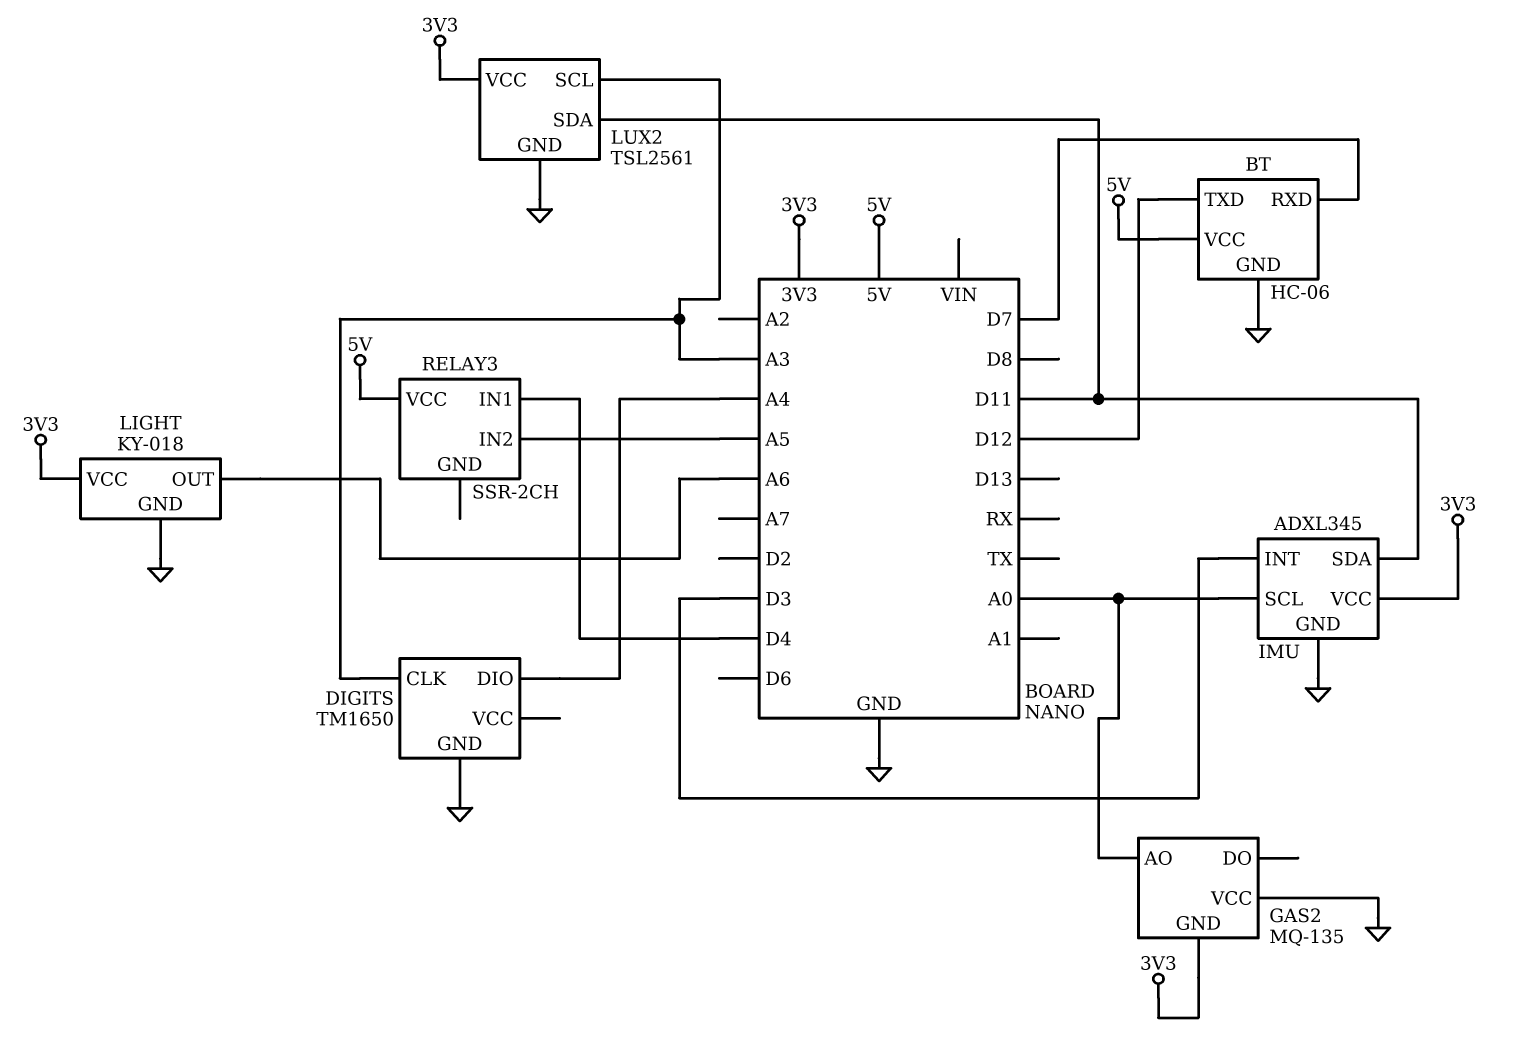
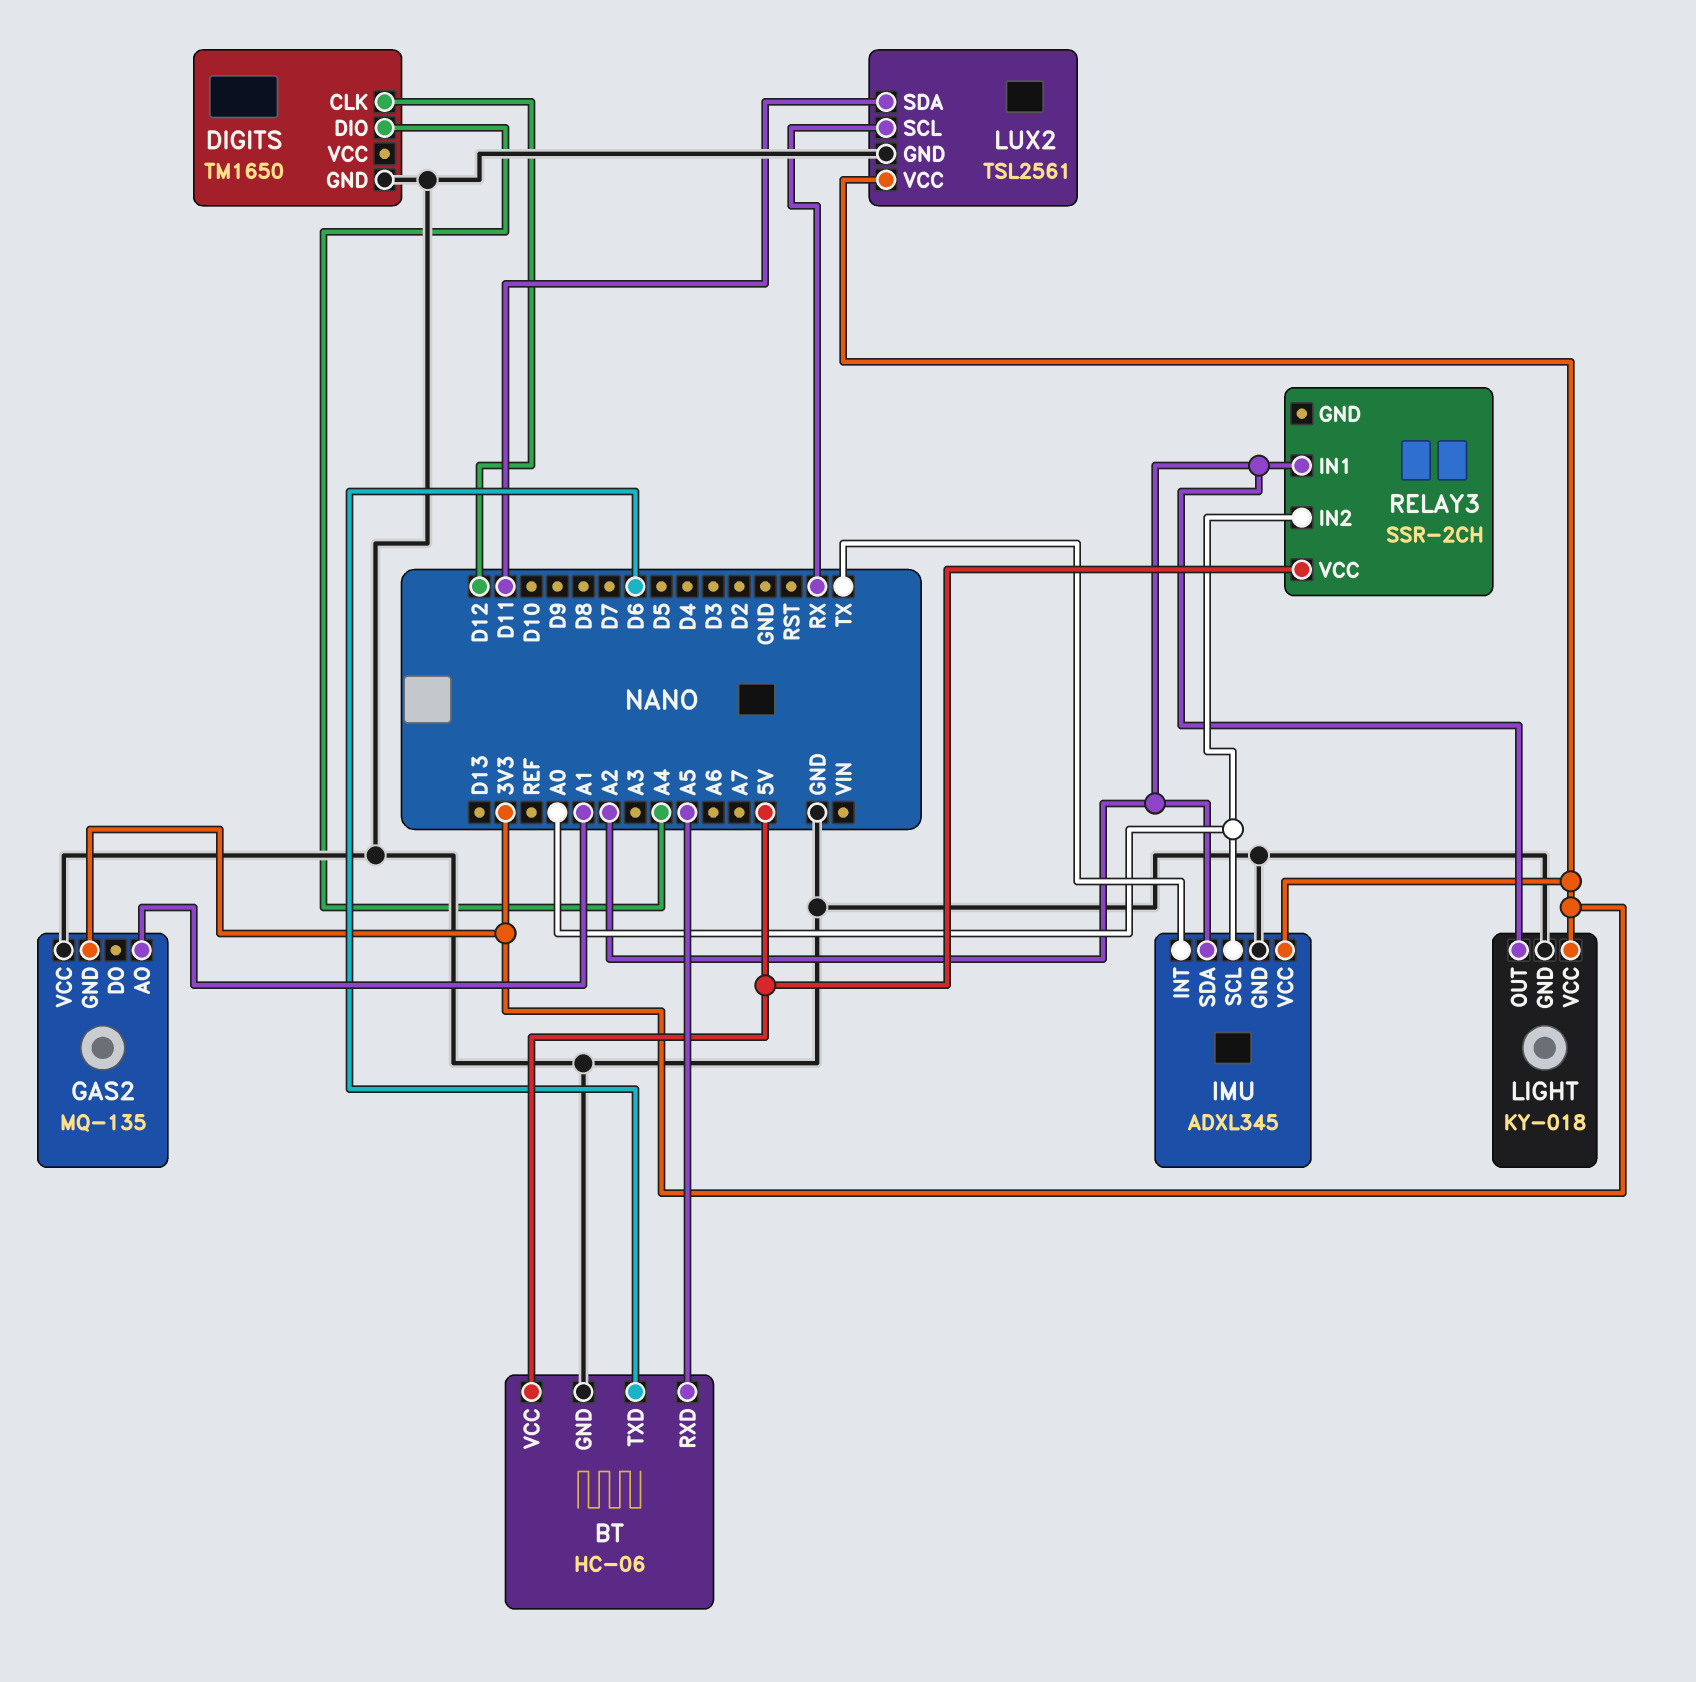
BT pin RXD: D7 -> A5
BT pin TXD: D12 -> D6
DIGITS pin CLK: A3 -> D12
GAS2 pin AO: A0 -> A1
IMU pin INT: D3 -> TX
IMU pin SDA: D11 -> A2
LIGHT pin OUT: A6 -> A2
LUX2 pin SCL: A3 -> RX
RELAY3 pin IN1: D4 -> A2
RELAY3 pin IN2: A5 -> A0

